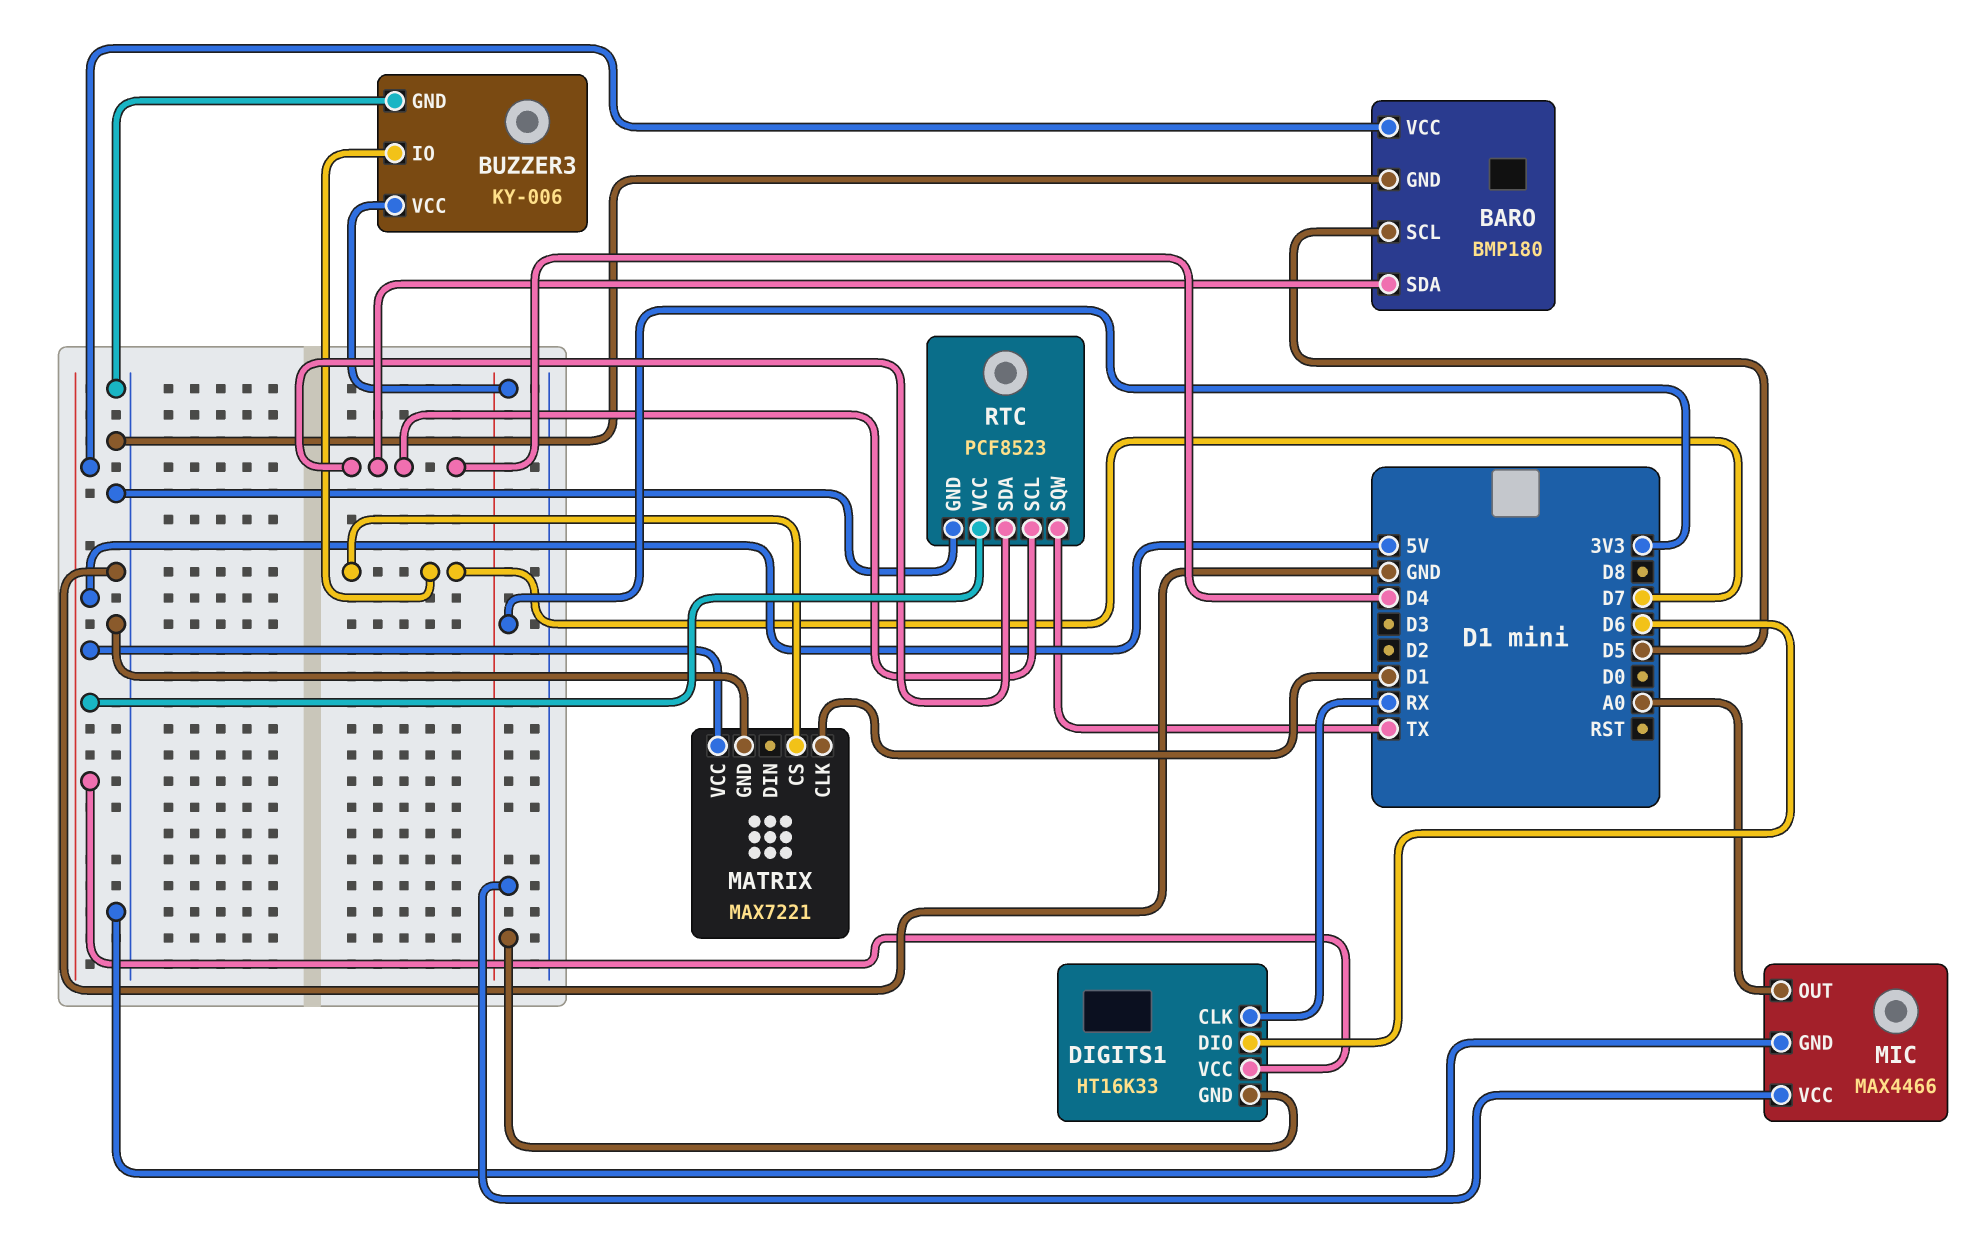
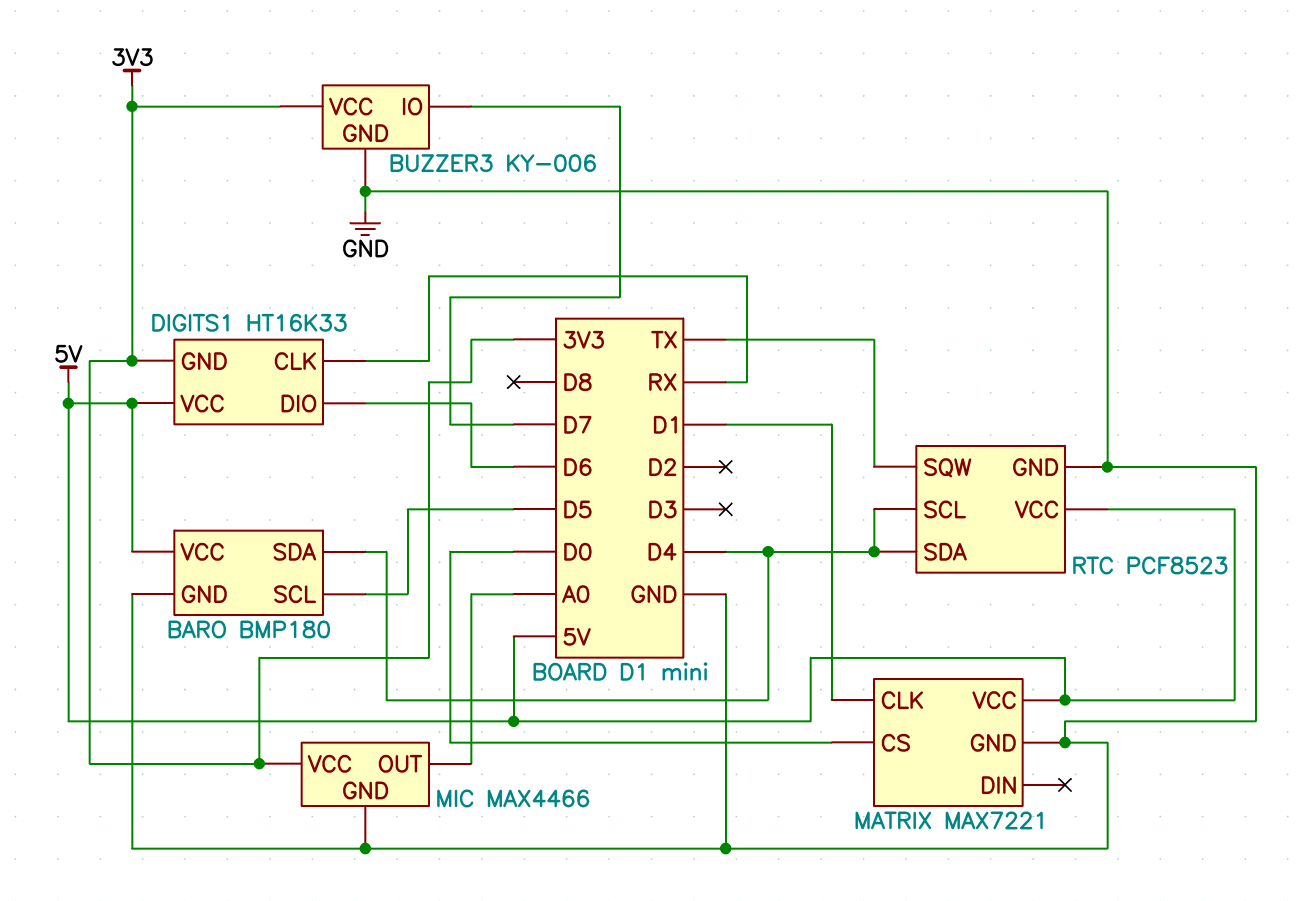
MATRIX pin CS: D7 -> D0

